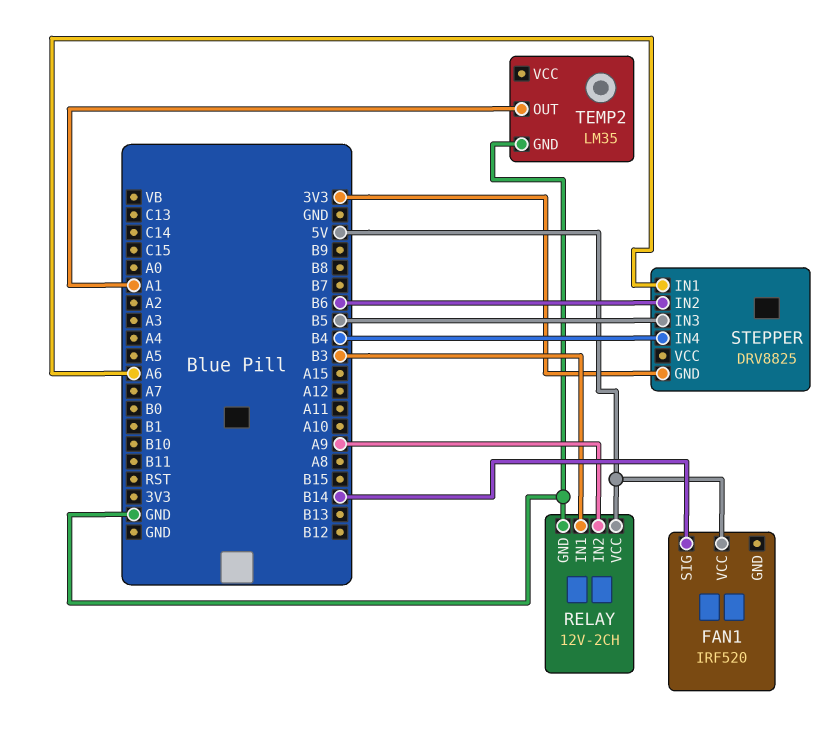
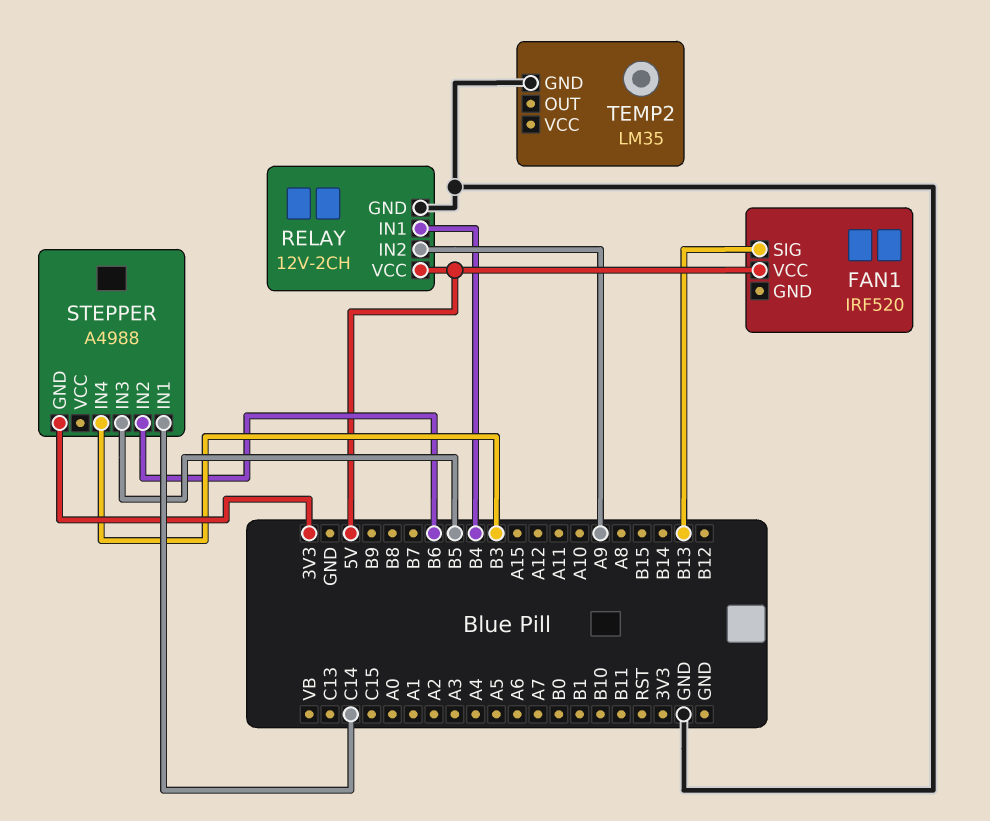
FAN1 pin SIG: B14 -> B13
RELAY pin IN1: B3 -> B4
STEPPER: DRV8825 -> A4988
STEPPER pin IN1: A6 -> C14
STEPPER pin IN4: B4 -> B3
TEMP2 pin OUT: A1 -> none

